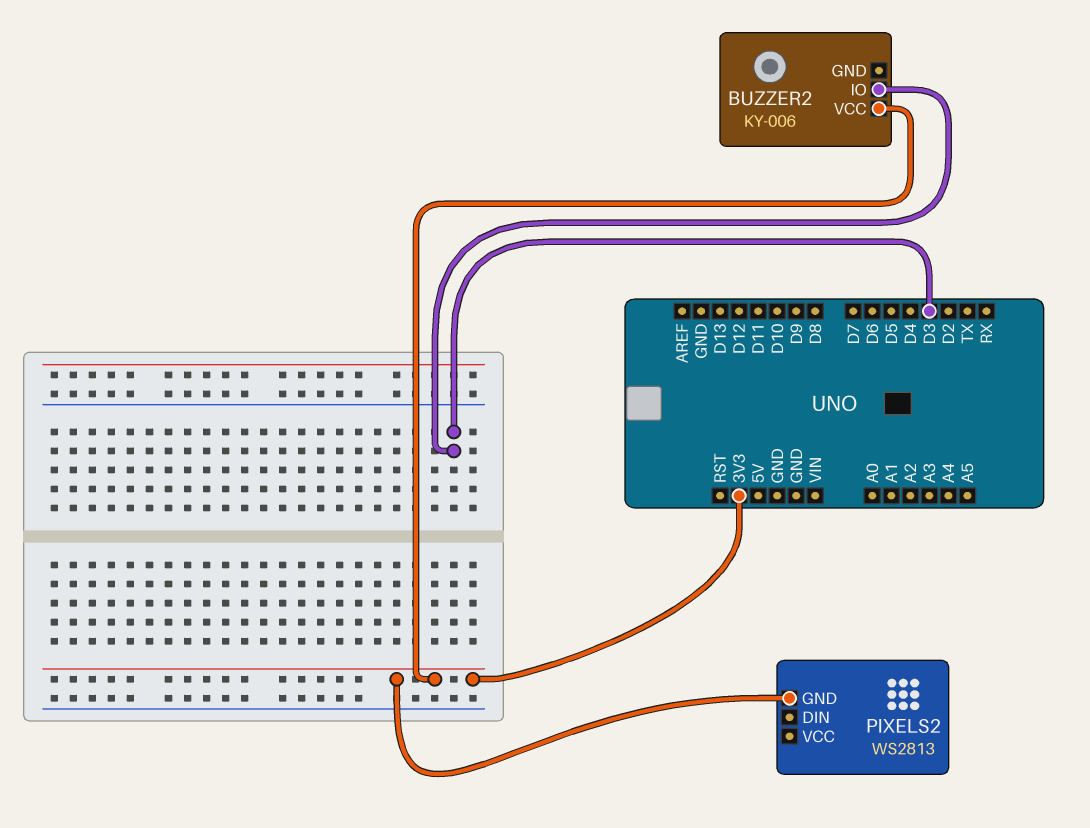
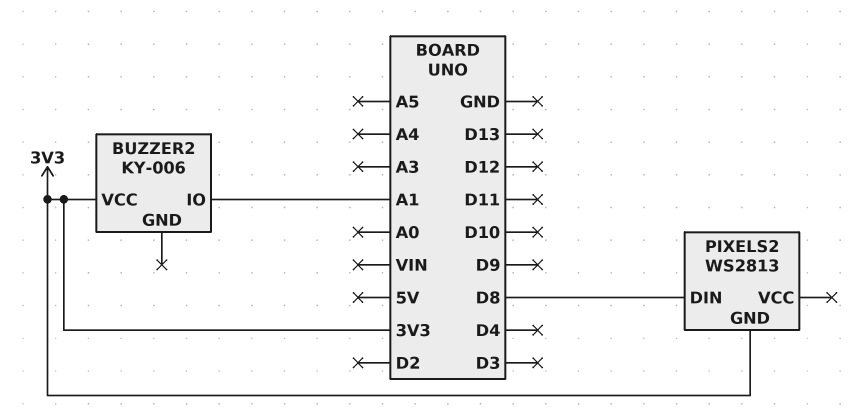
BUZZER2 pin IO: D3 -> A1
PIXELS2 pin DIN: none -> D8

